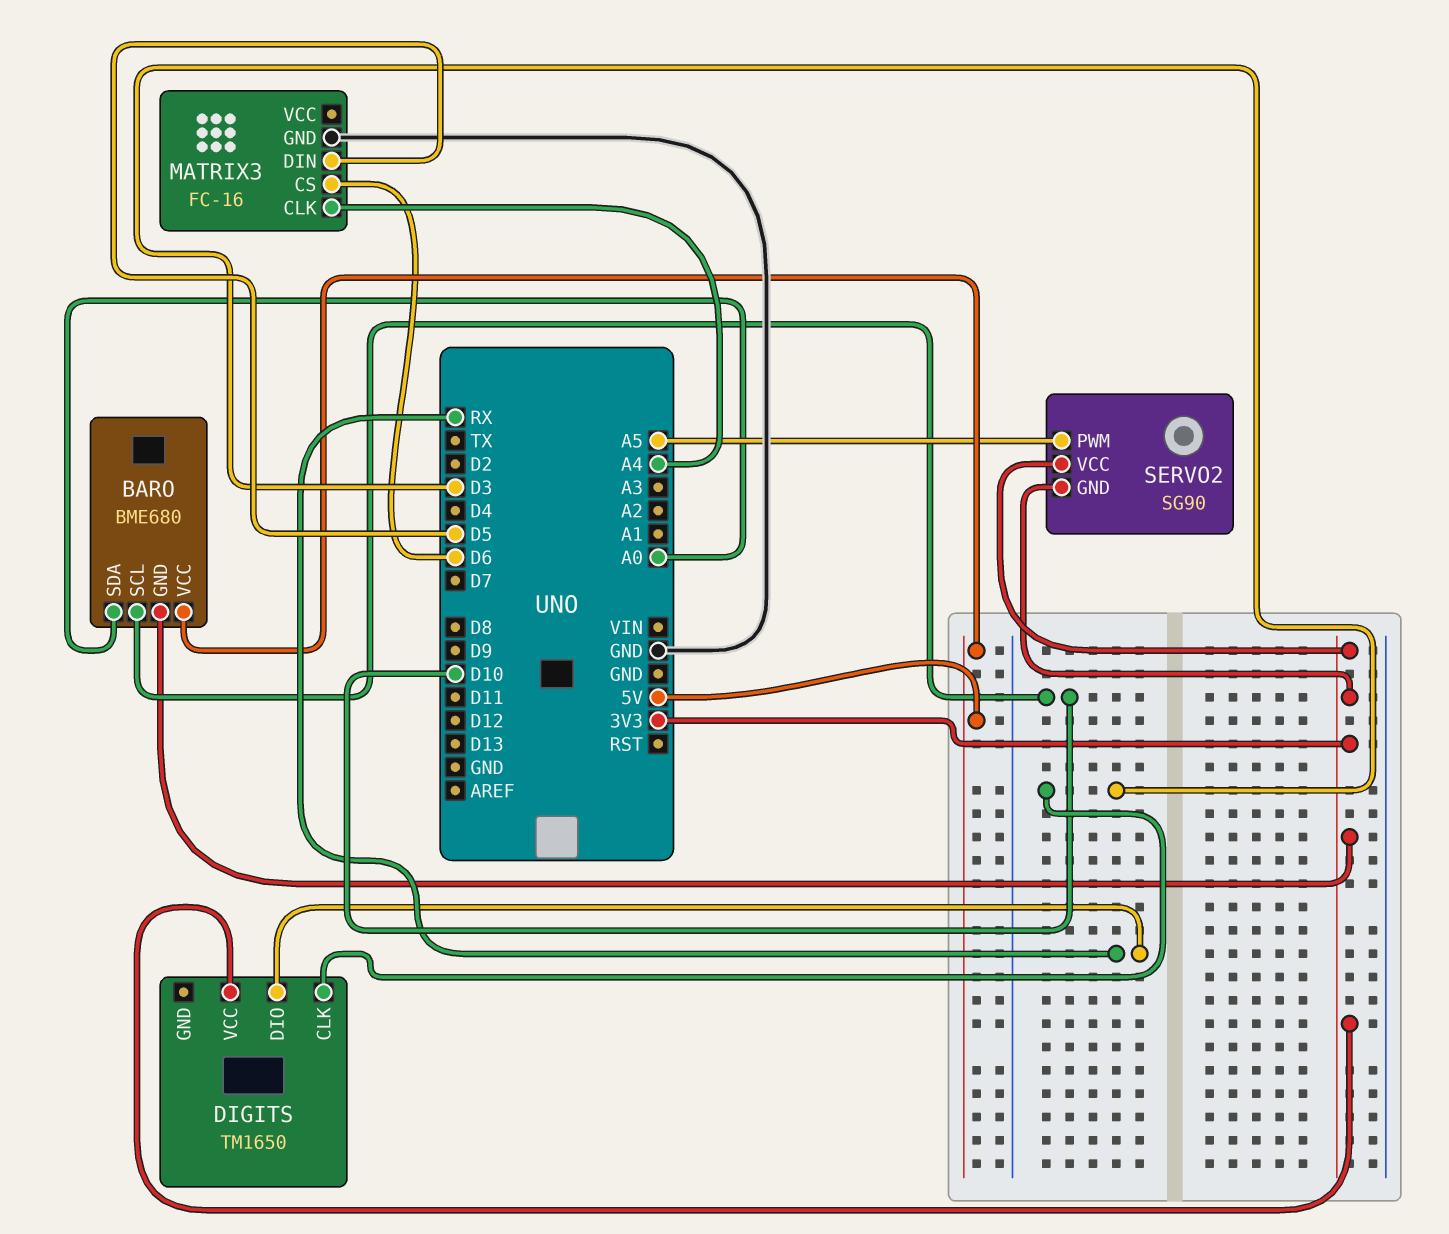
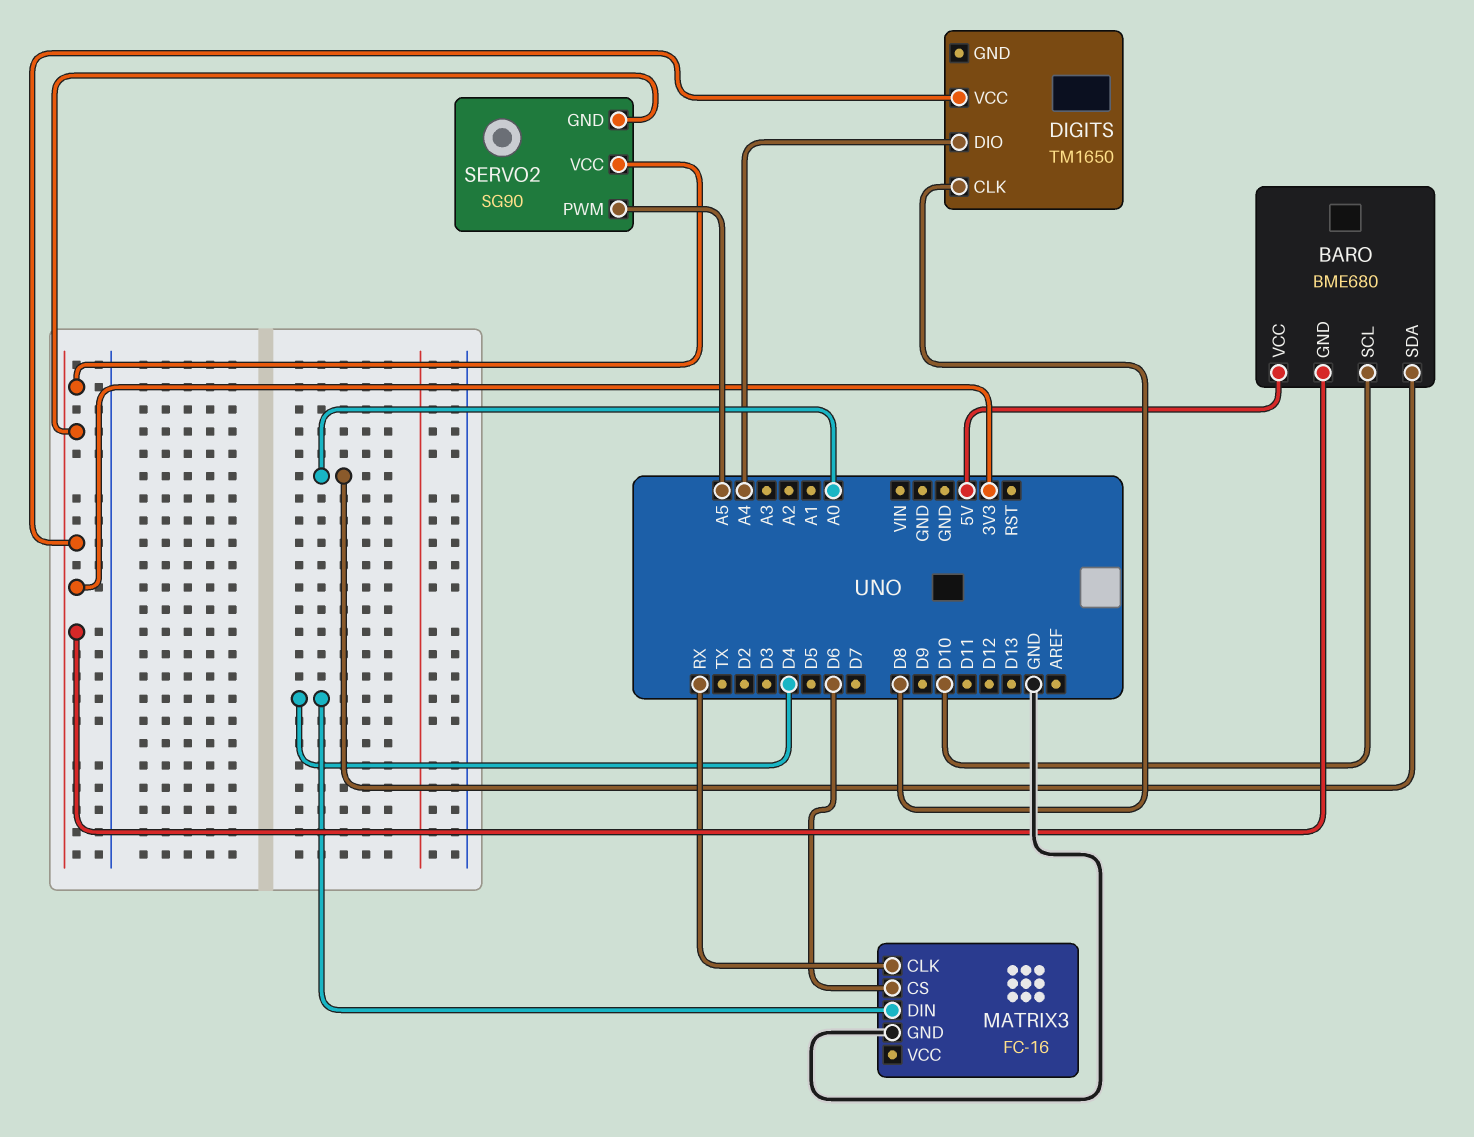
DIGITS pin CLK: D3 -> D8
DIGITS pin DIO: RX -> A4
MATRIX3 pin CLK: A4 -> RX
MATRIX3 pin DIN: D5 -> D4

